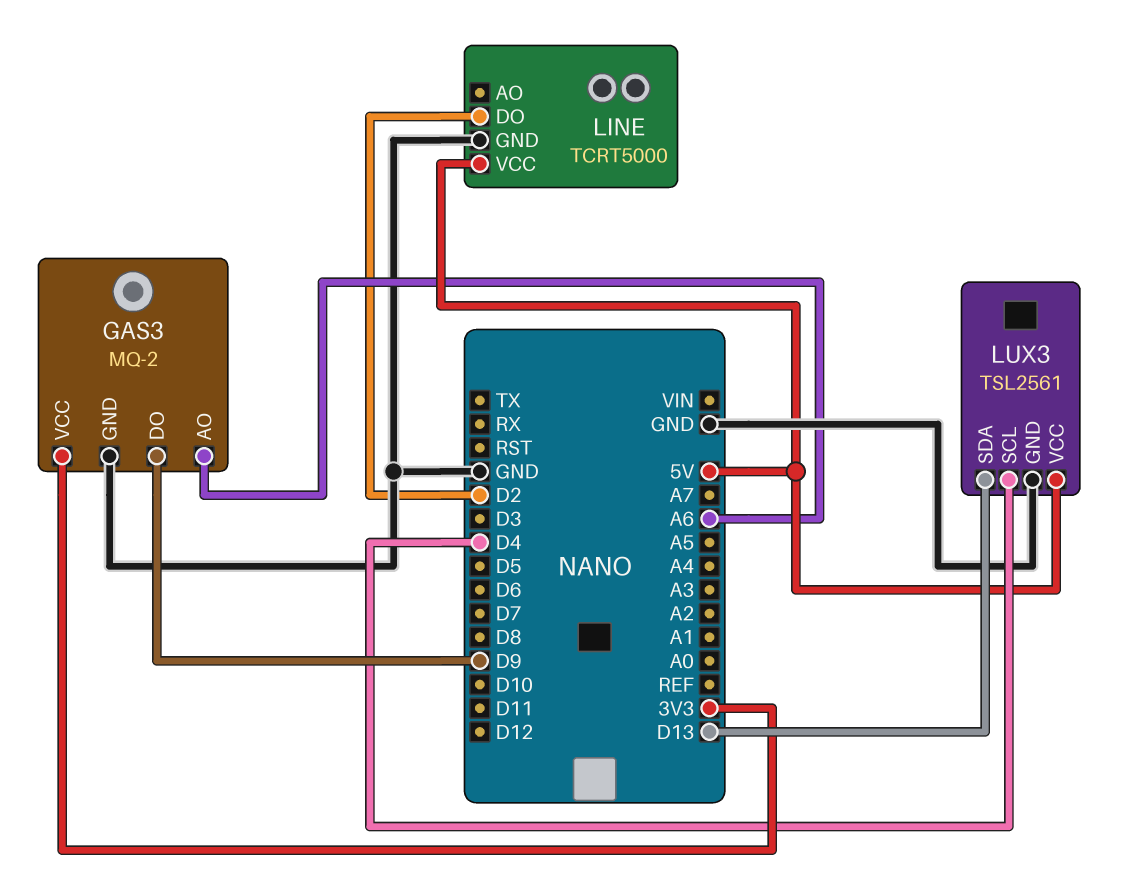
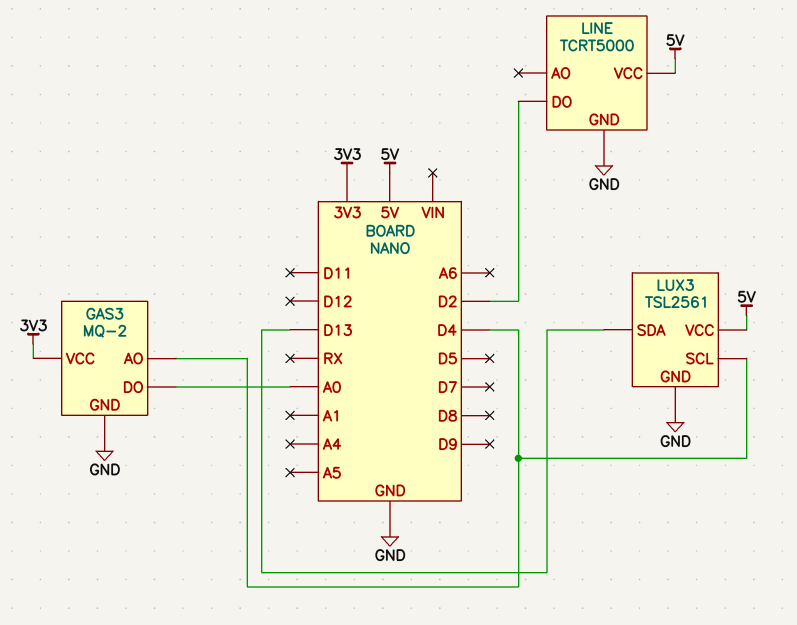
GAS3 pin AO: A6 -> D4
GAS3 pin DO: D9 -> A0

